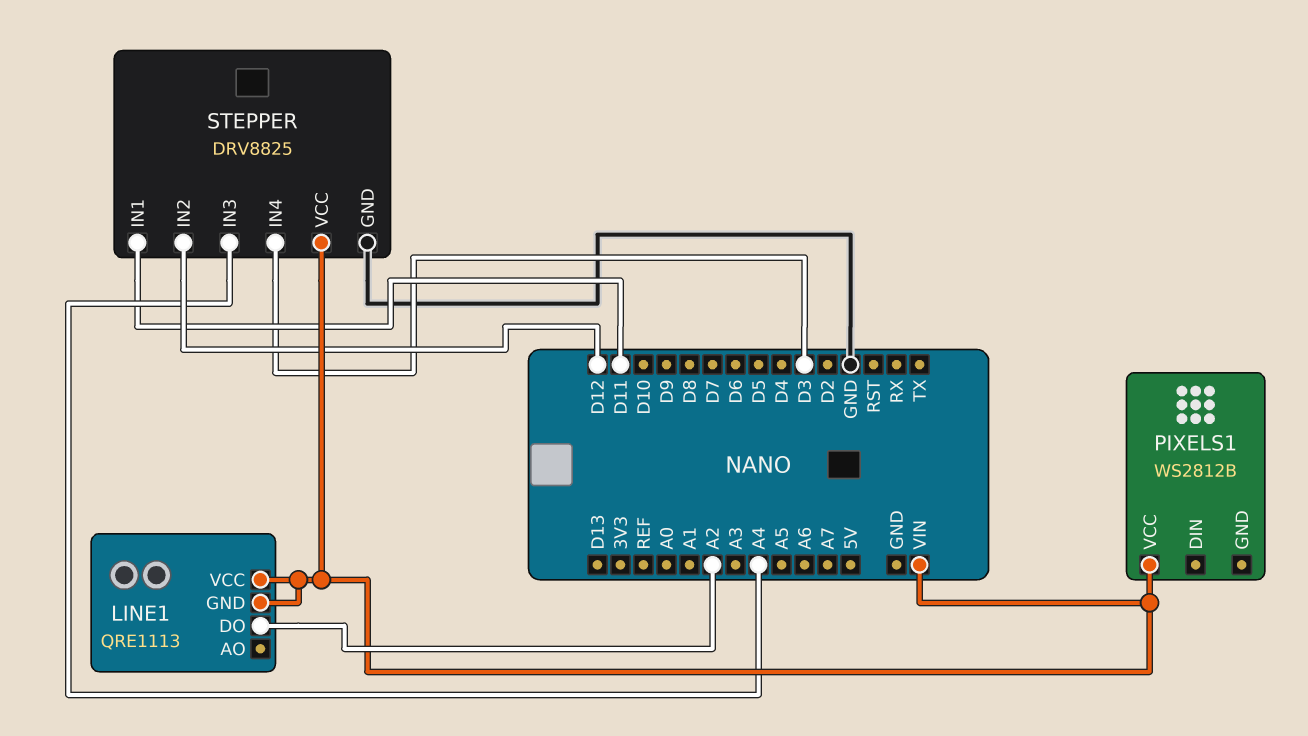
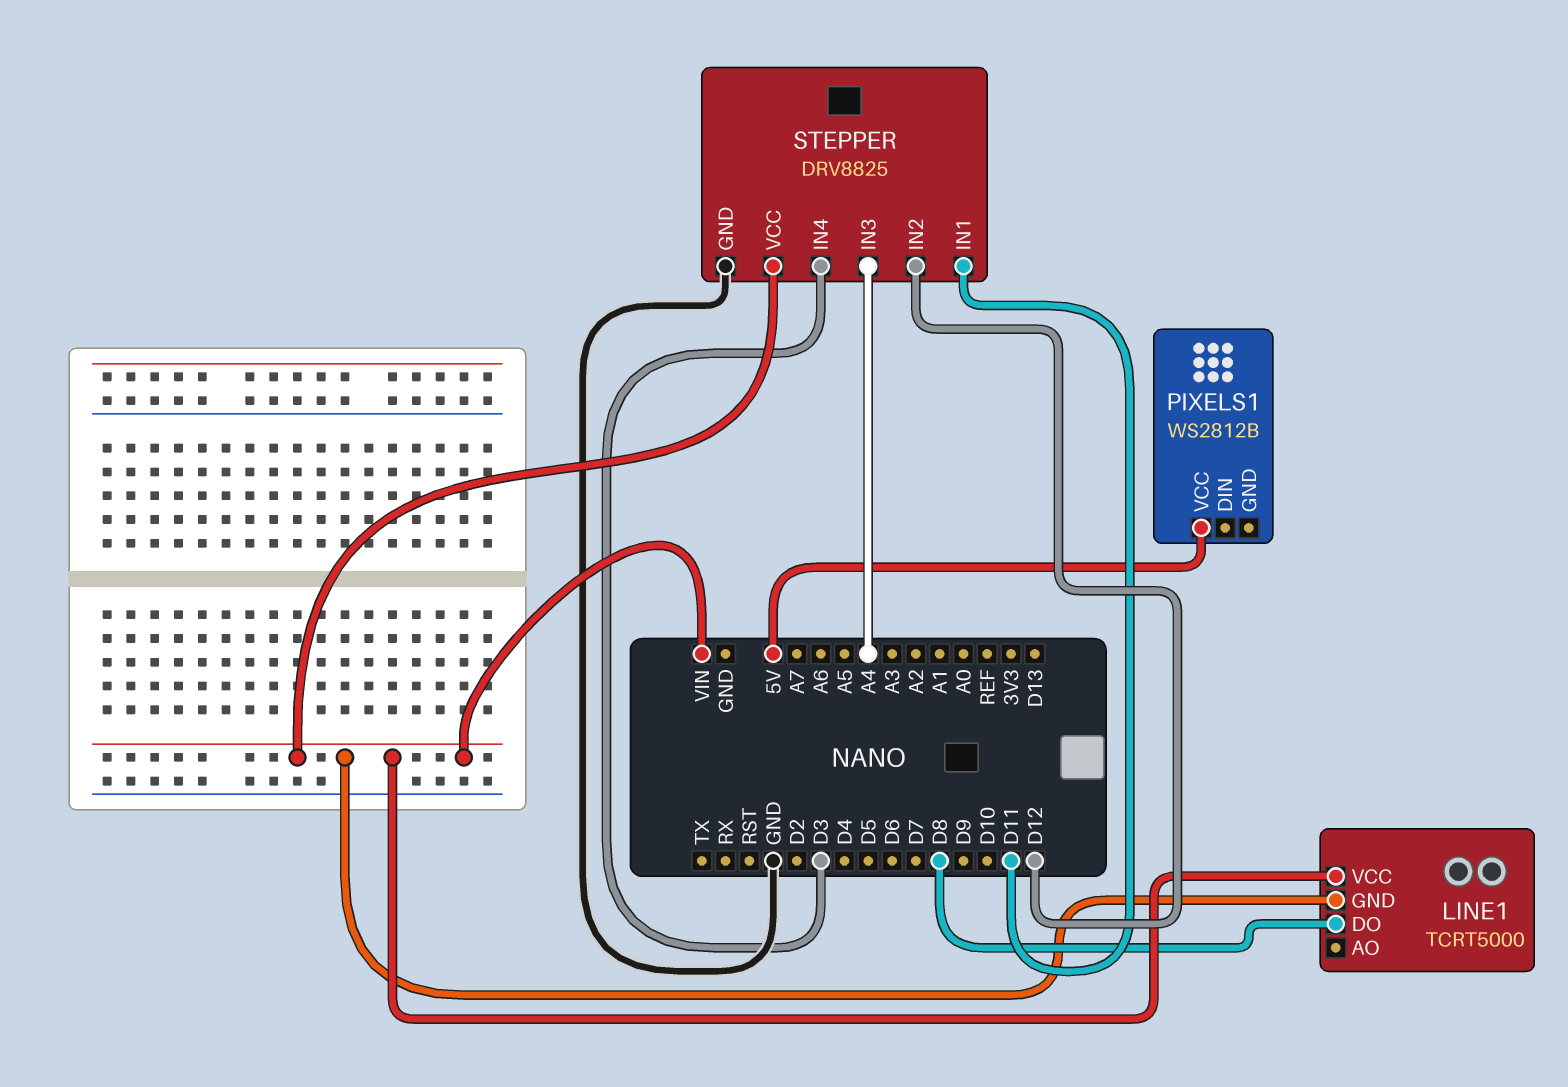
LINE1: QRE1113 -> TCRT5000
LINE1 pin DO: A2 -> D8
PIXELS1 pin VCC: VIN -> 5V

